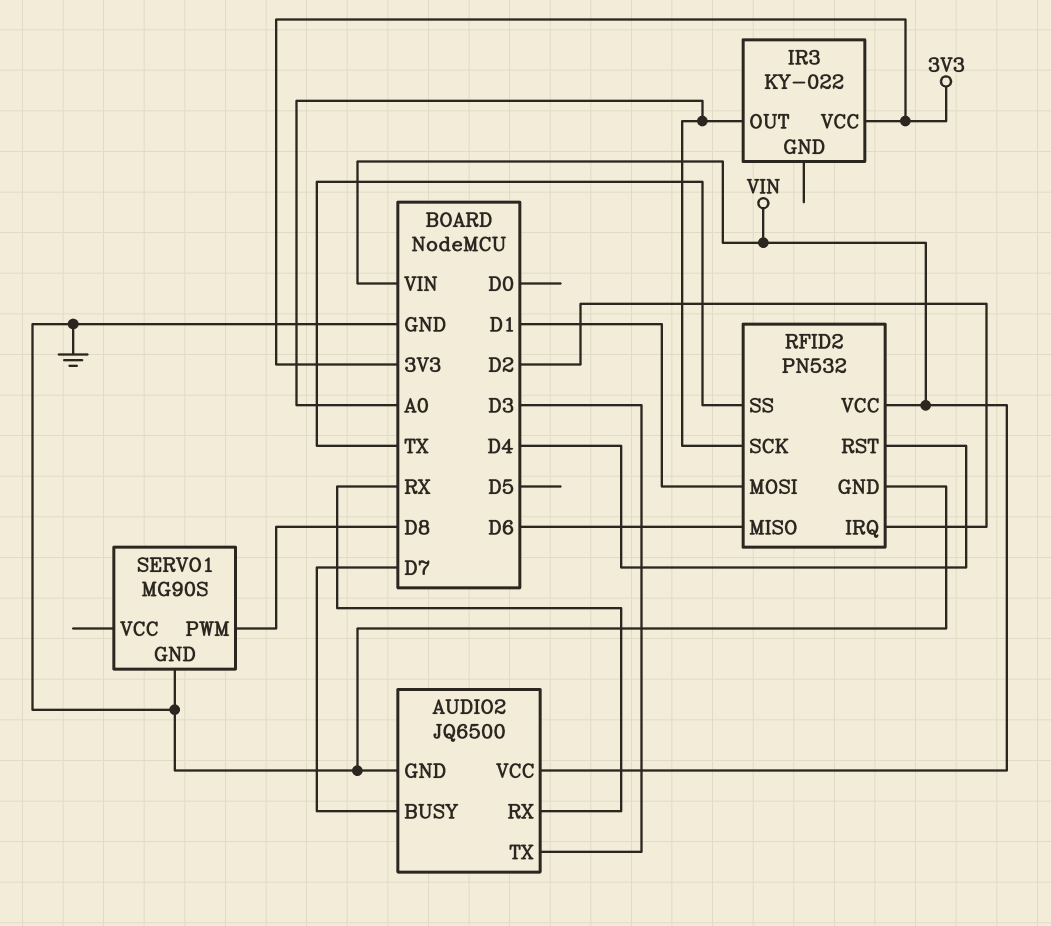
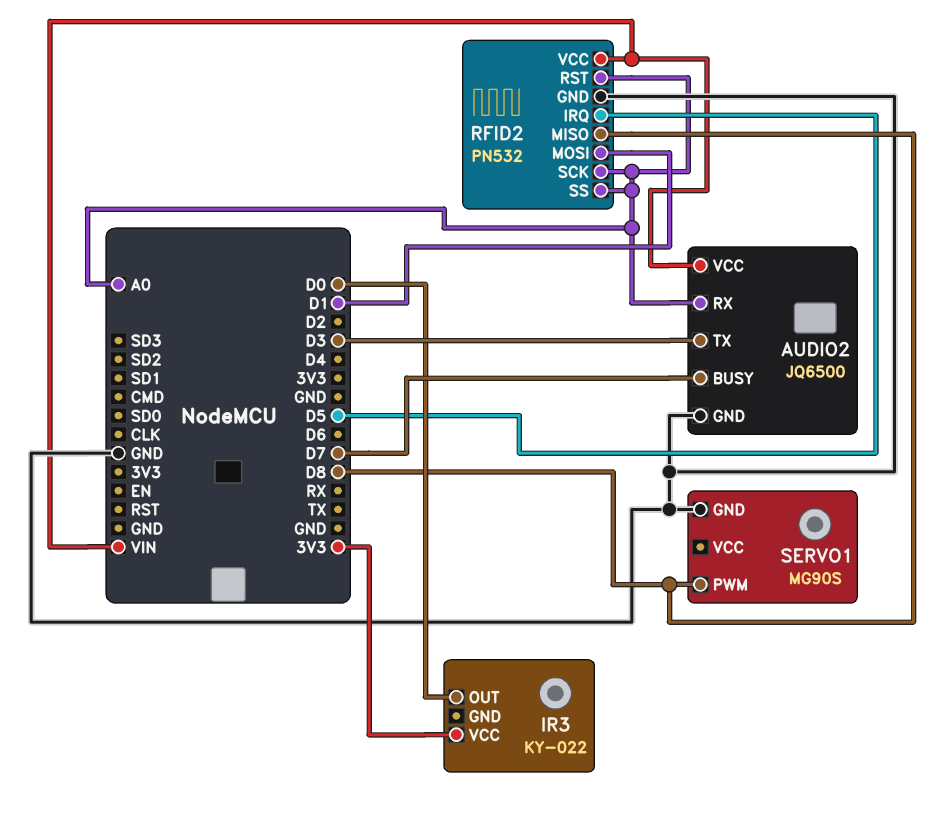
AUDIO2 pin RX: RX -> A0
IR3 pin OUT: A0 -> D0
RFID2 pin IRQ: D2 -> D5
RFID2 pin MISO: D6 -> D8
RFID2 pin RST: D4 -> A0
RFID2 pin SS: TX -> A0

